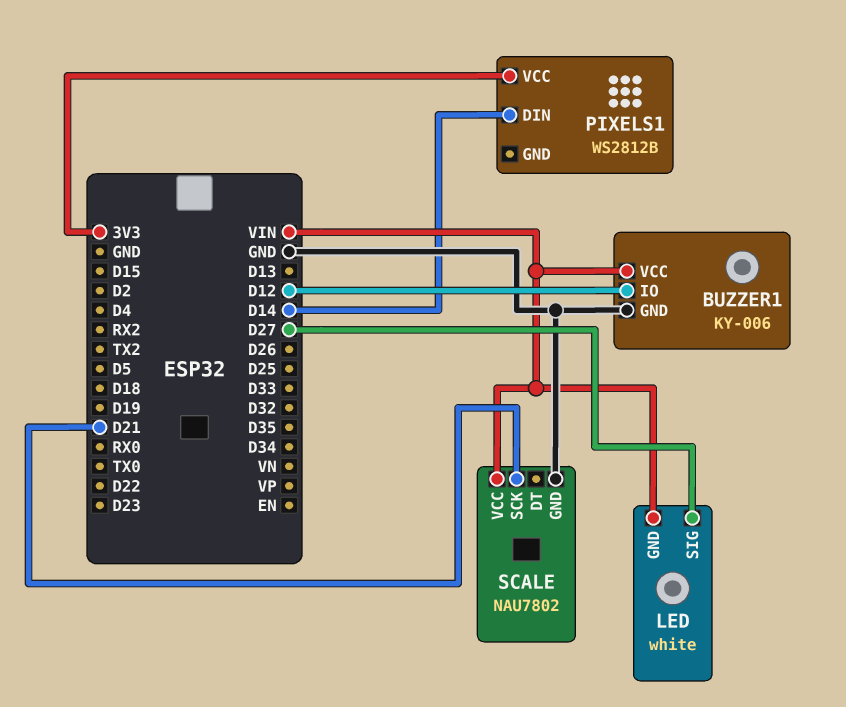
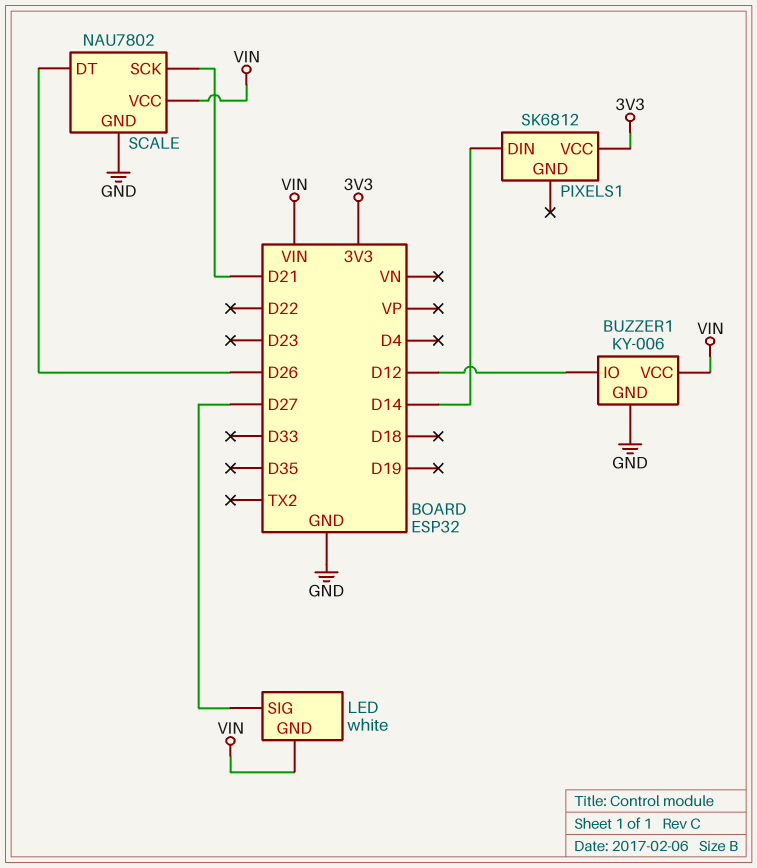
PIXELS1: WS2812B -> SK6812
SCALE pin DT: none -> D26

